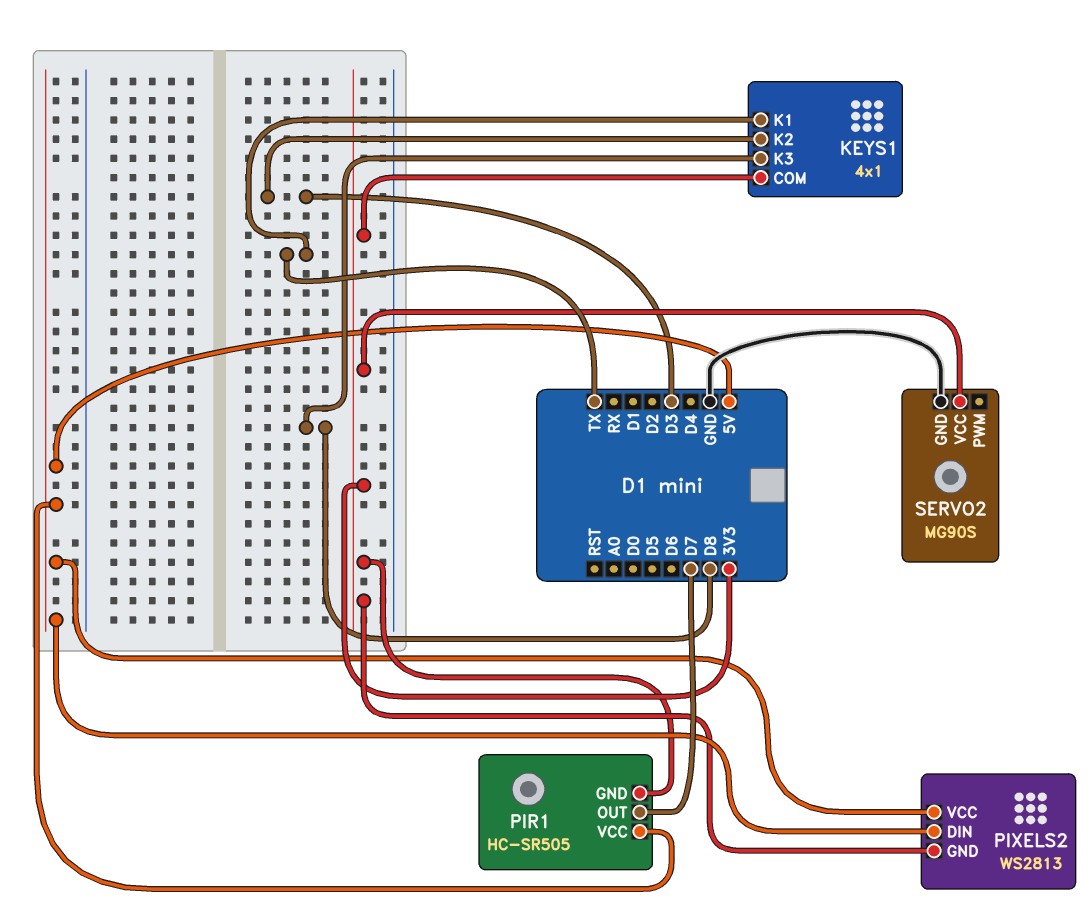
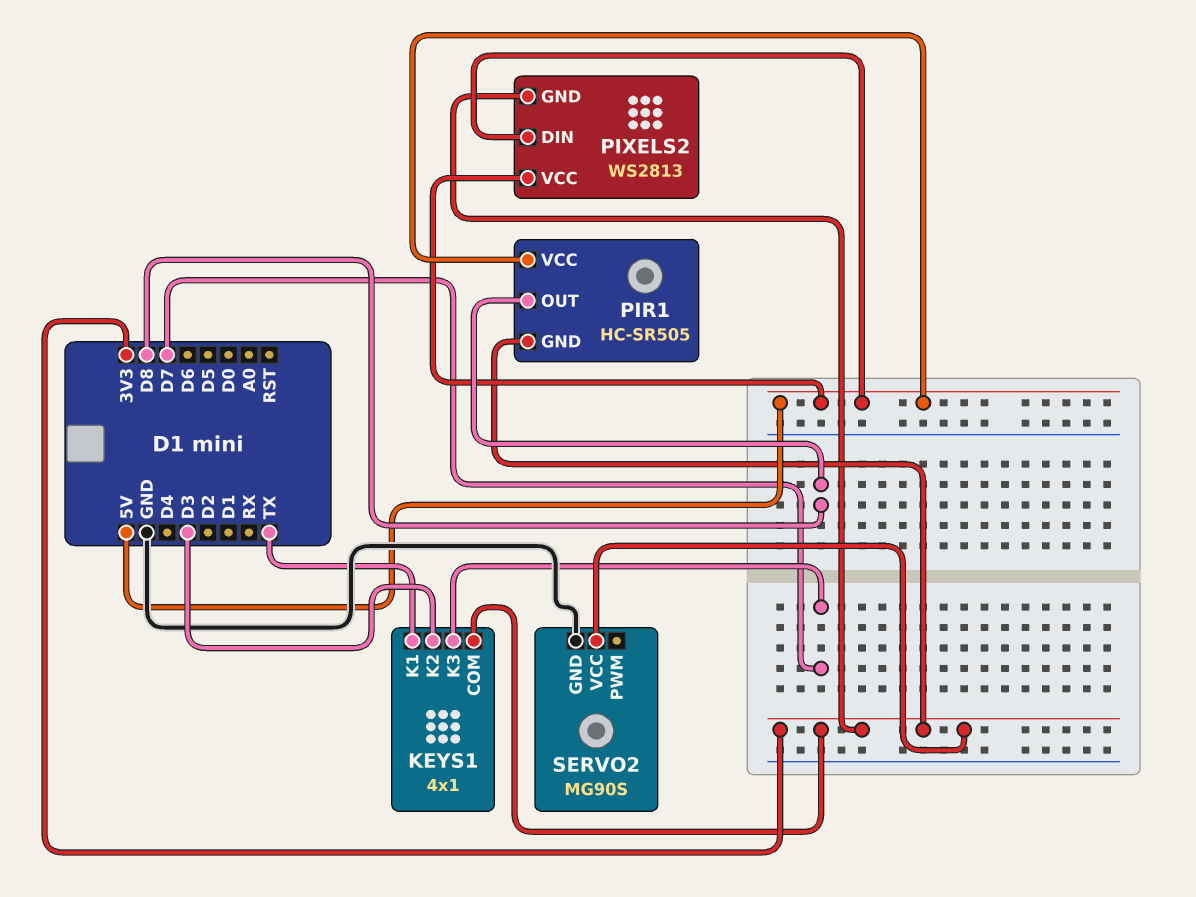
KEYS1 pin K3: D8 -> D7
PIR1 pin OUT: D7 -> D8

